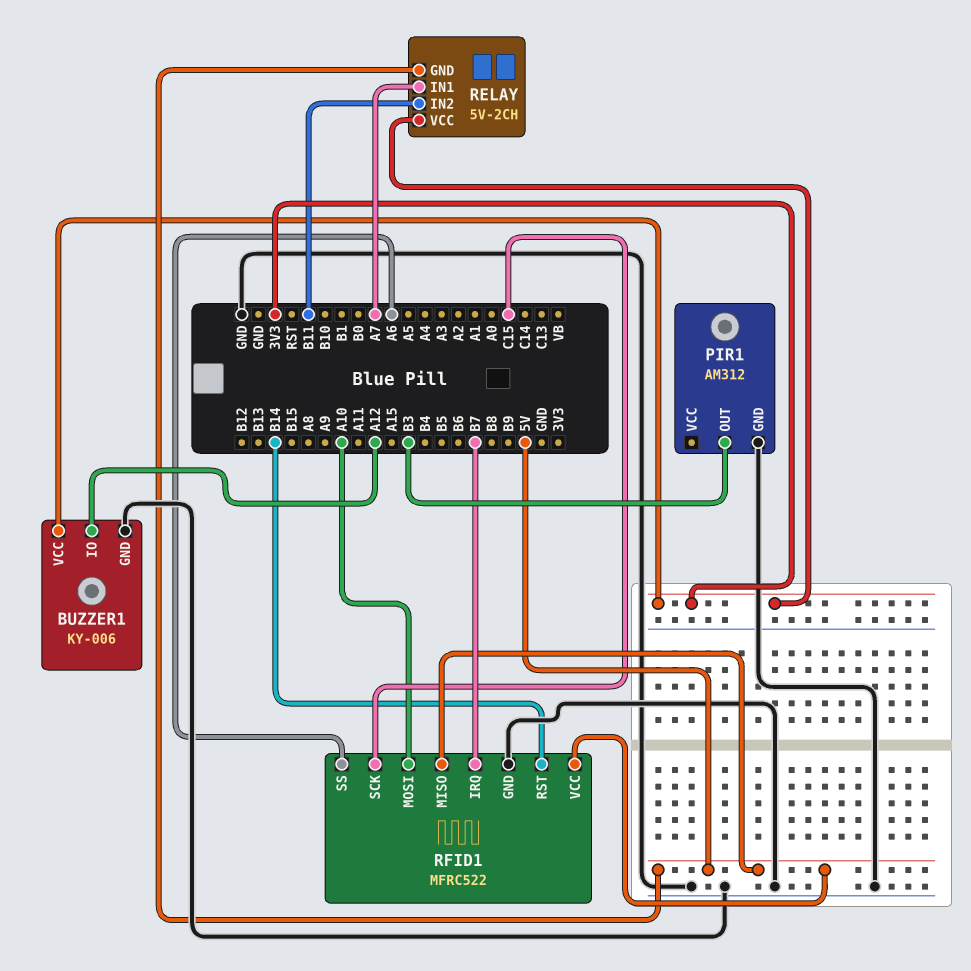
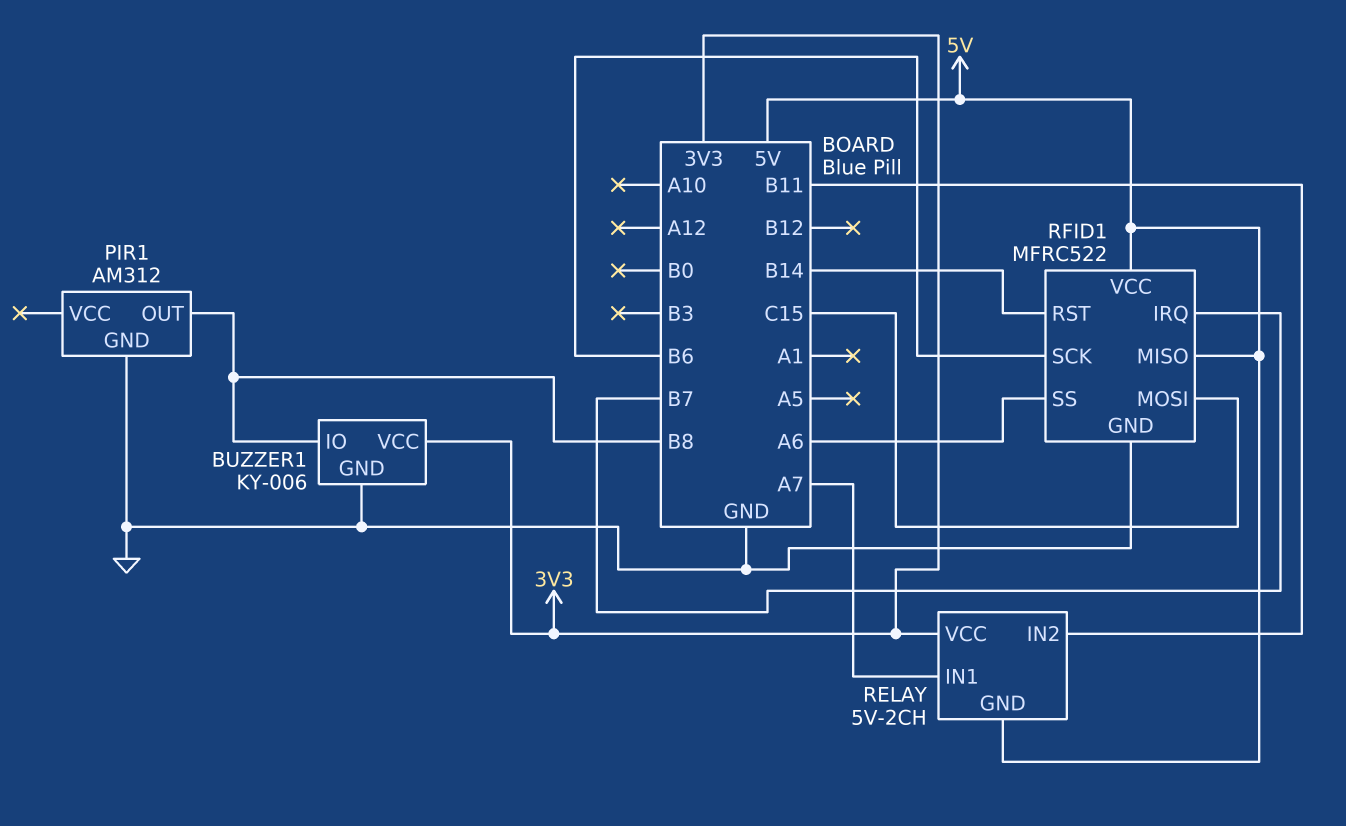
BUZZER1 pin IO: A12 -> B8
PIR1 pin OUT: B3 -> B8
RFID1 pin MOSI: A10 -> C15
RFID1 pin SCK: C15 -> B6

